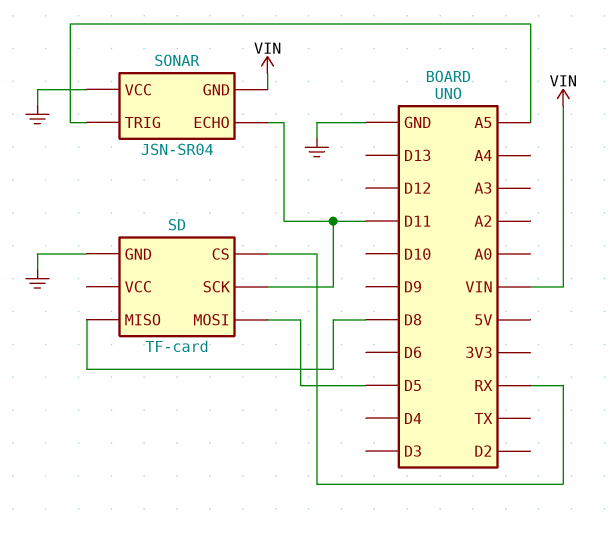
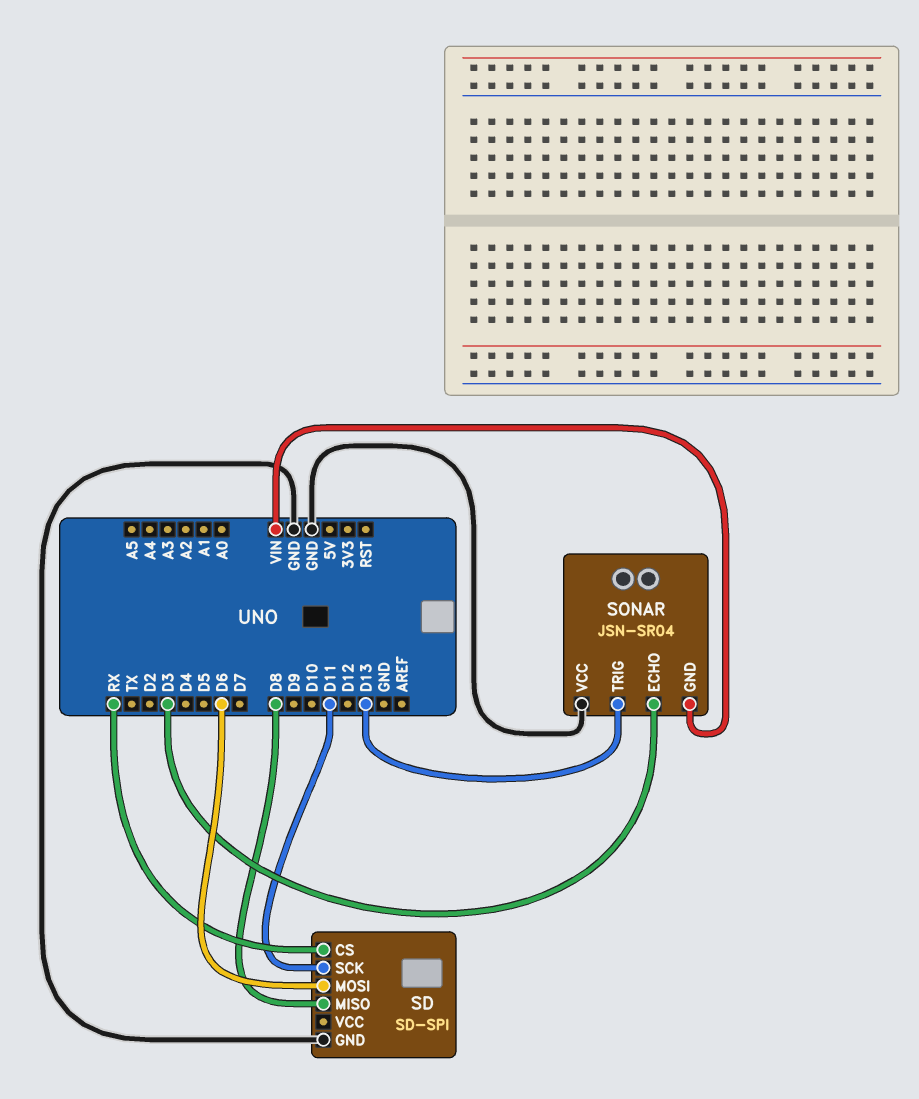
SD: TF-card -> SD-SPI
SD pin MOSI: D5 -> D6
SONAR pin ECHO: D11 -> D3
SONAR pin TRIG: A5 -> D13

